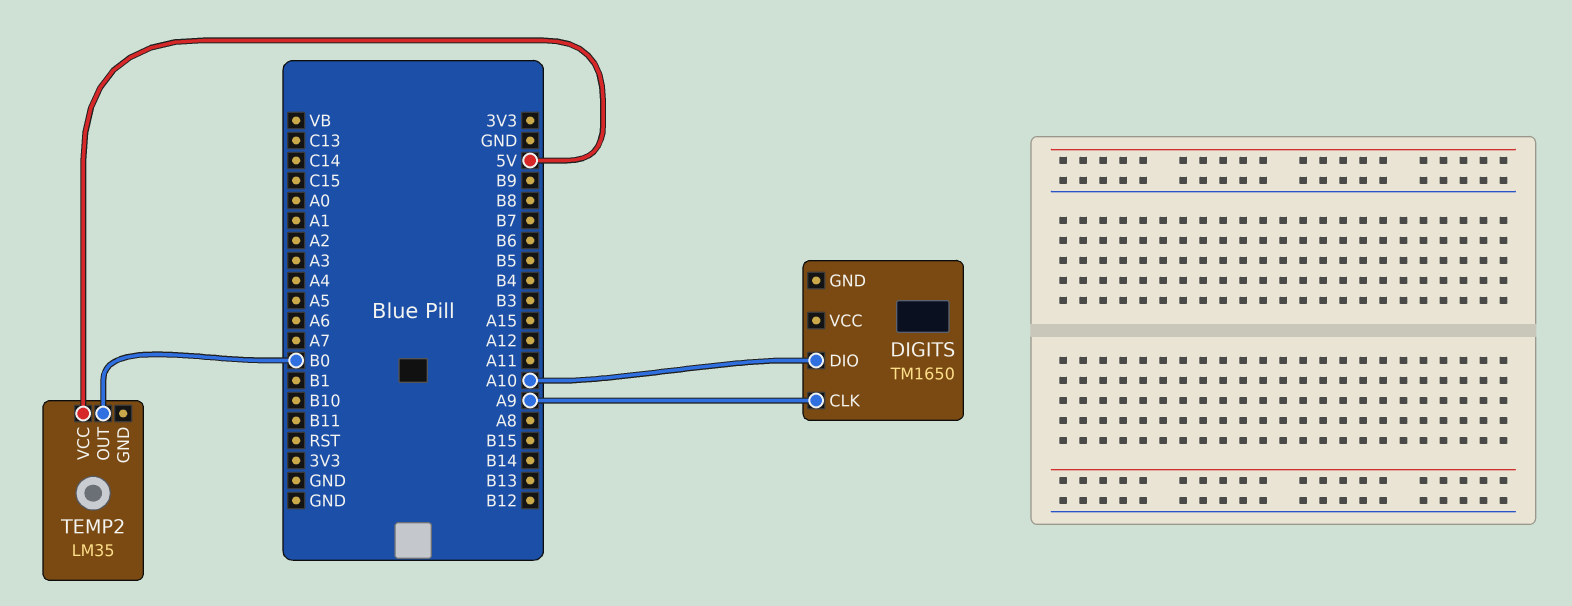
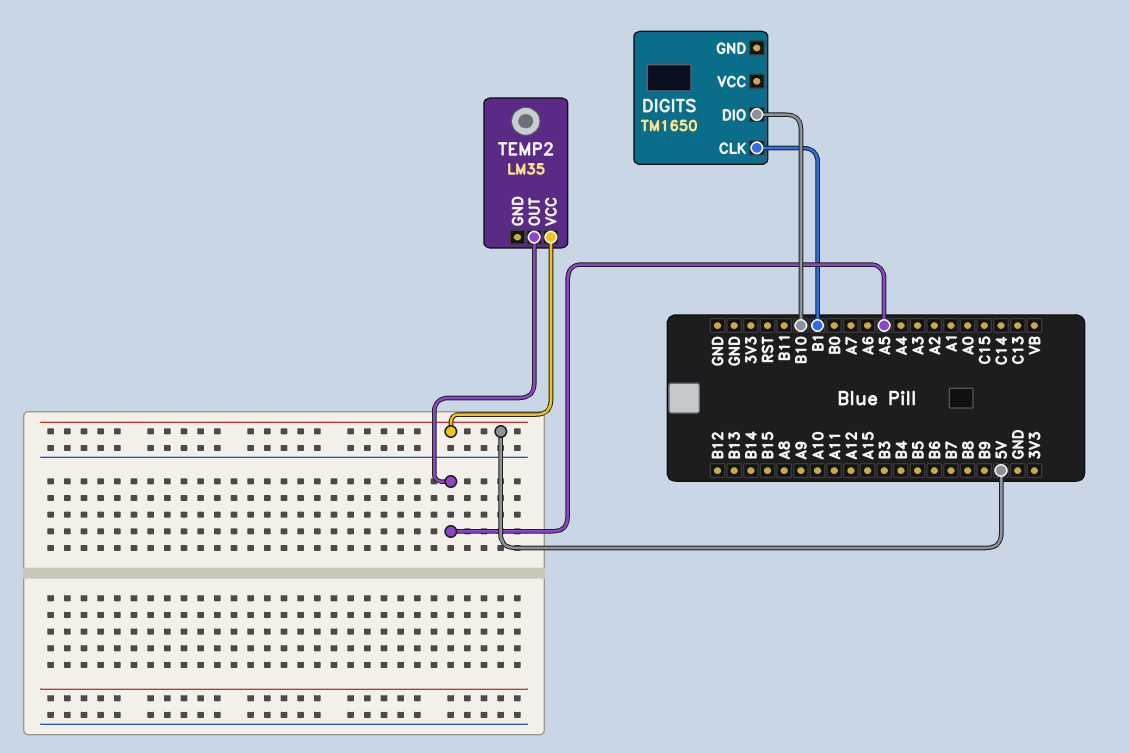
DIGITS pin CLK: A9 -> B1
DIGITS pin DIO: A10 -> B10
TEMP2 pin OUT: B0 -> A5

